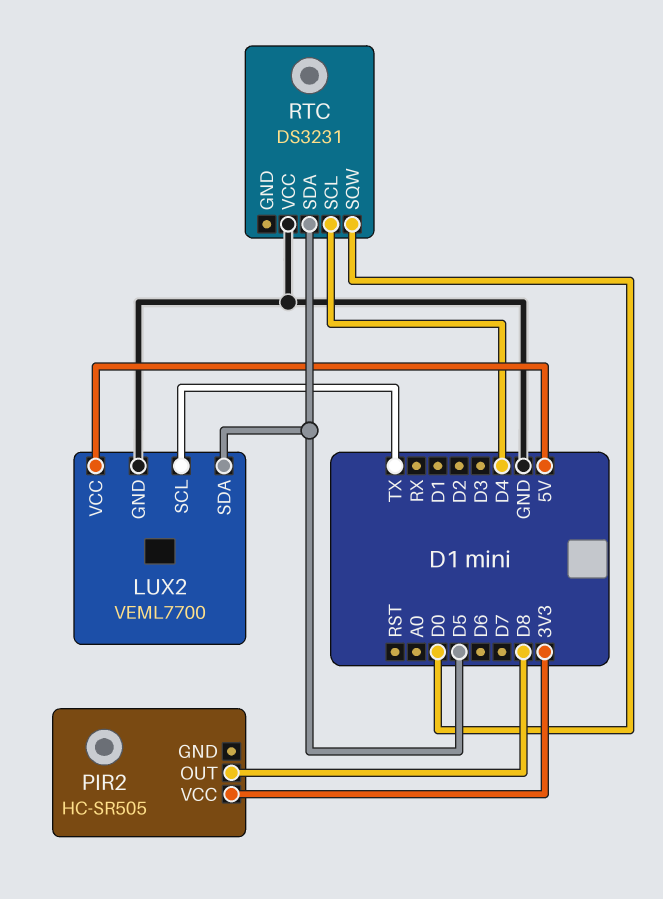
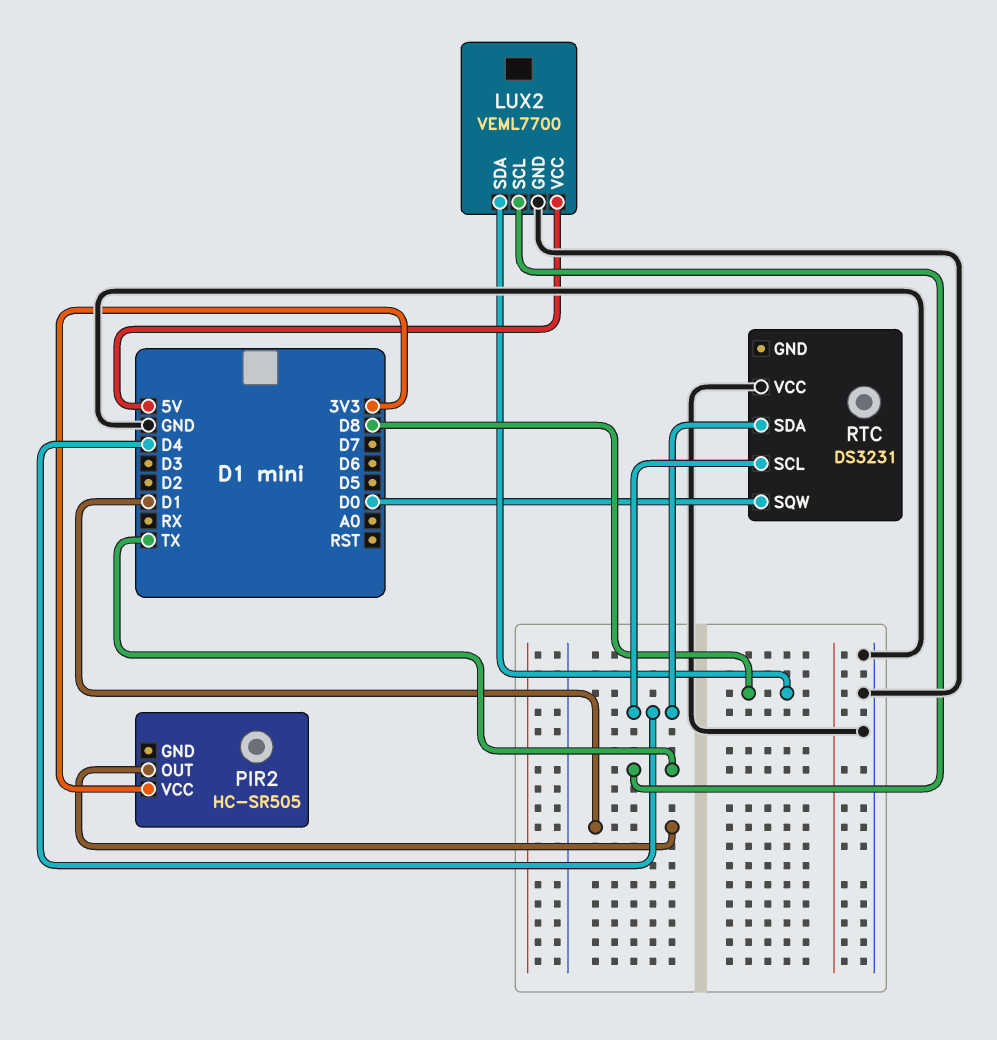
LUX2 pin SDA: D5 -> D8
PIR2 pin OUT: D8 -> D1
RTC pin SDA: D5 -> D4

